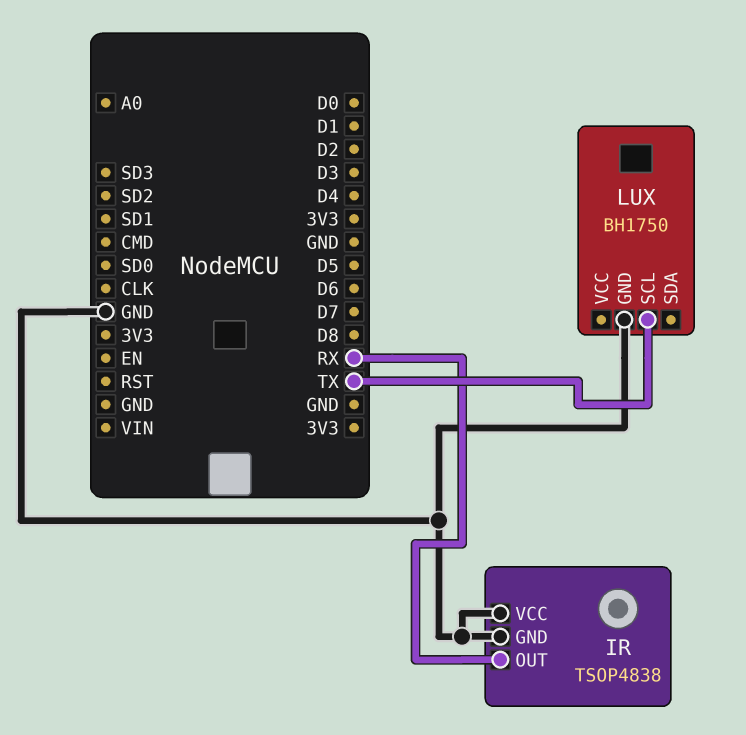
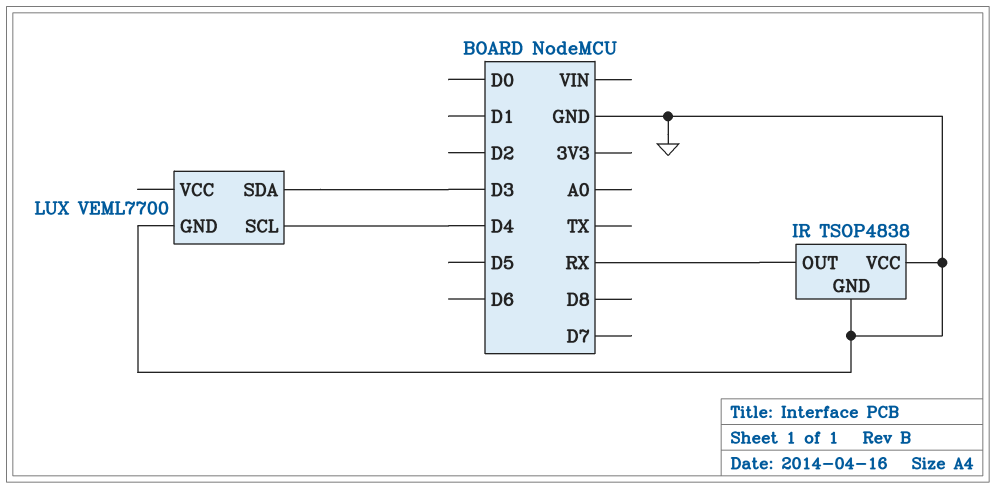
LUX: BH1750 -> VEML7700
LUX pin SCL: TX -> D4
LUX pin SDA: none -> D3

